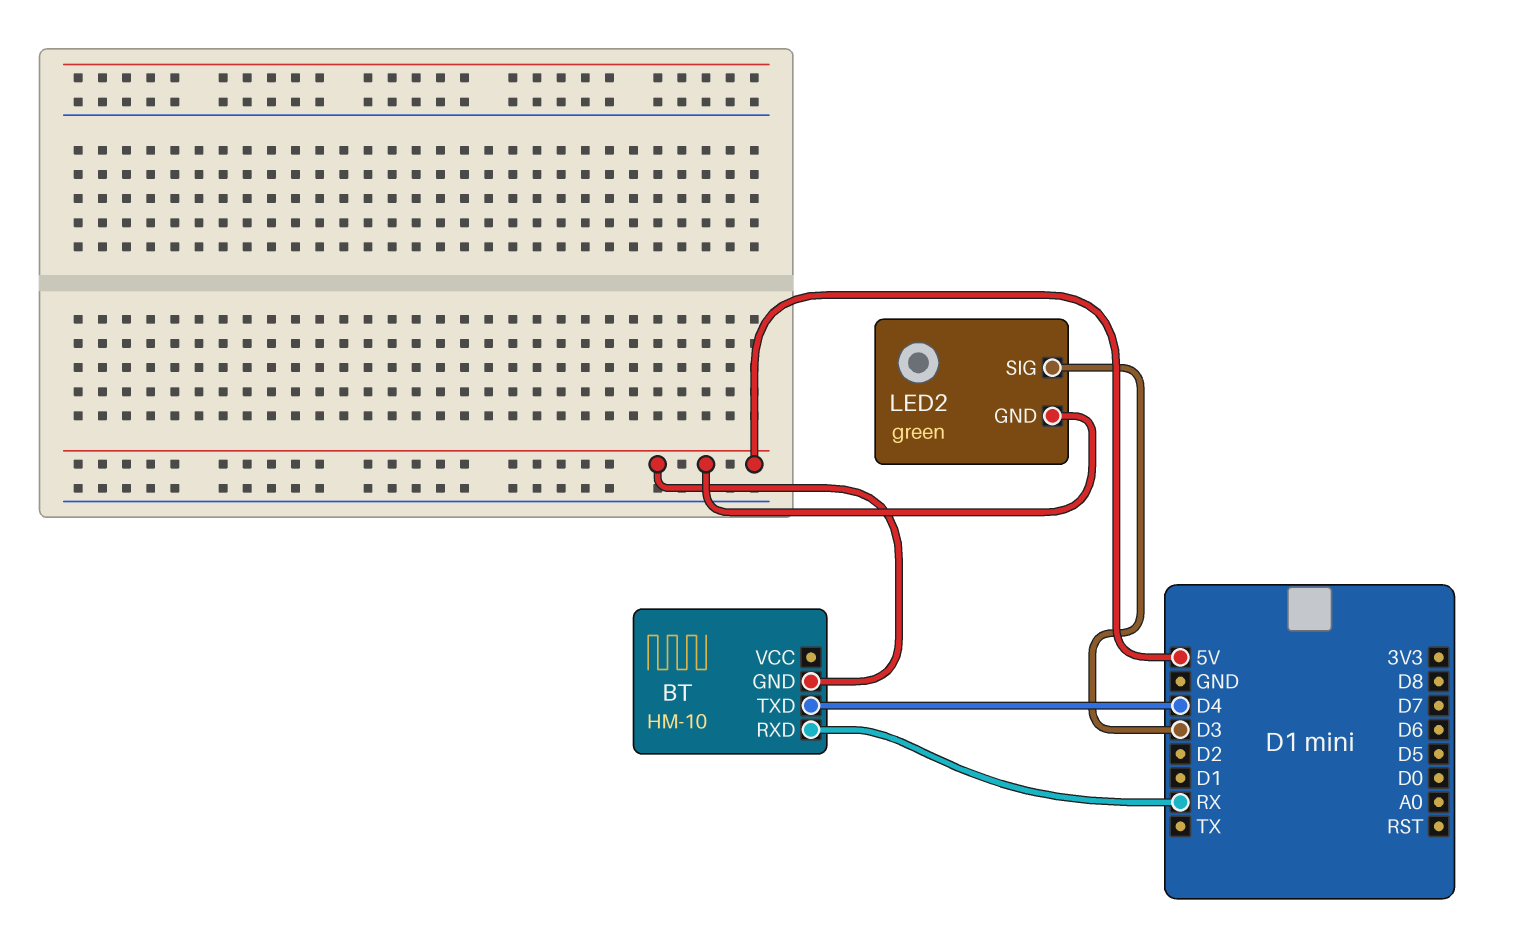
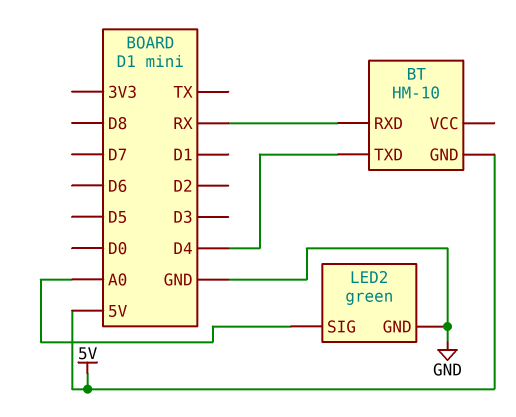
LED2 pin GND: 5V -> GND
LED2 pin SIG: D3 -> A0

